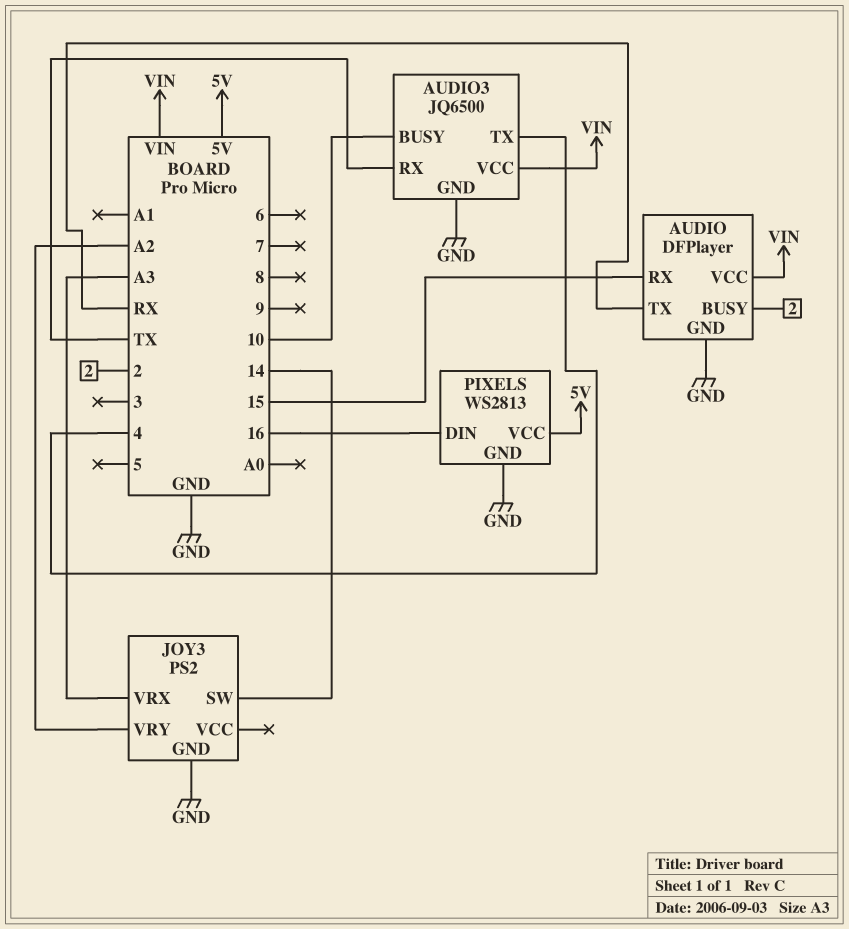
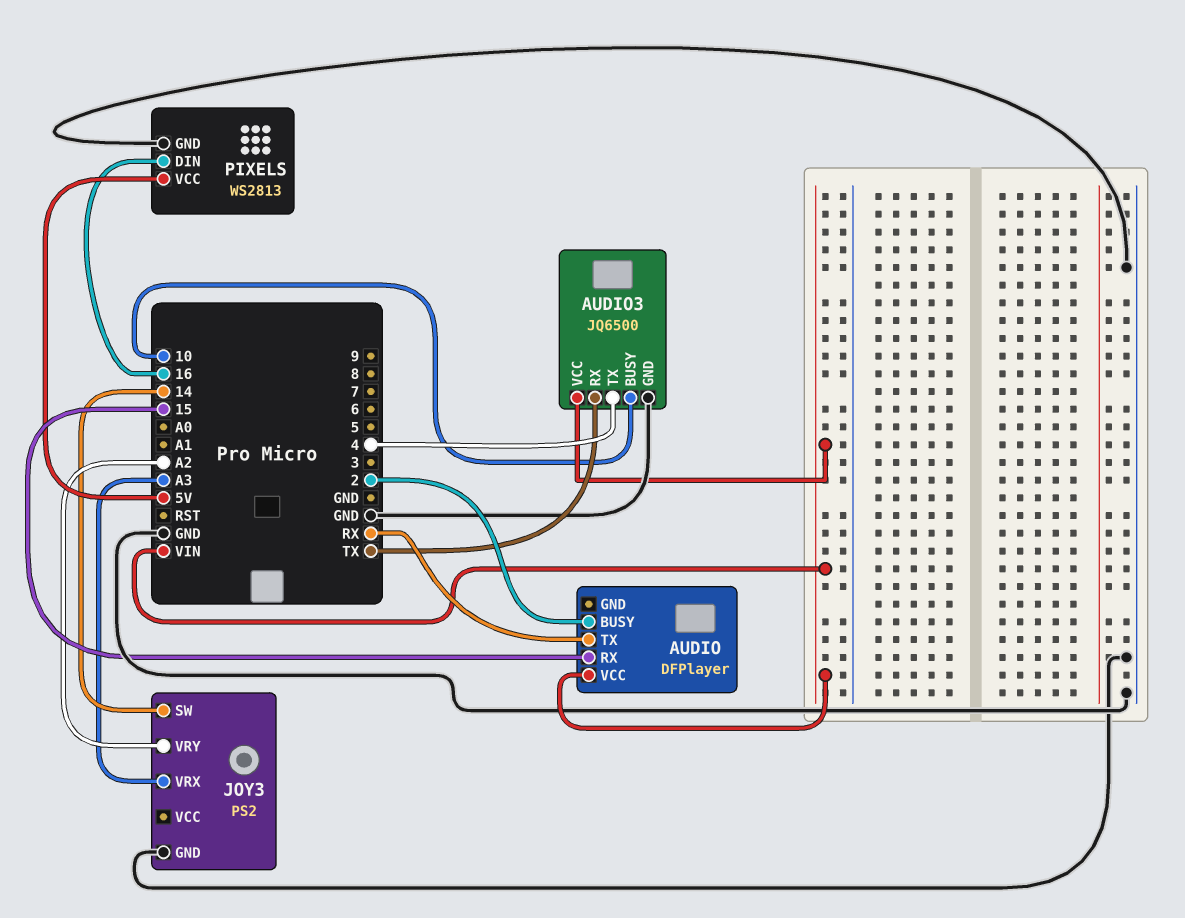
AUDIO pin GND: GND -> none

